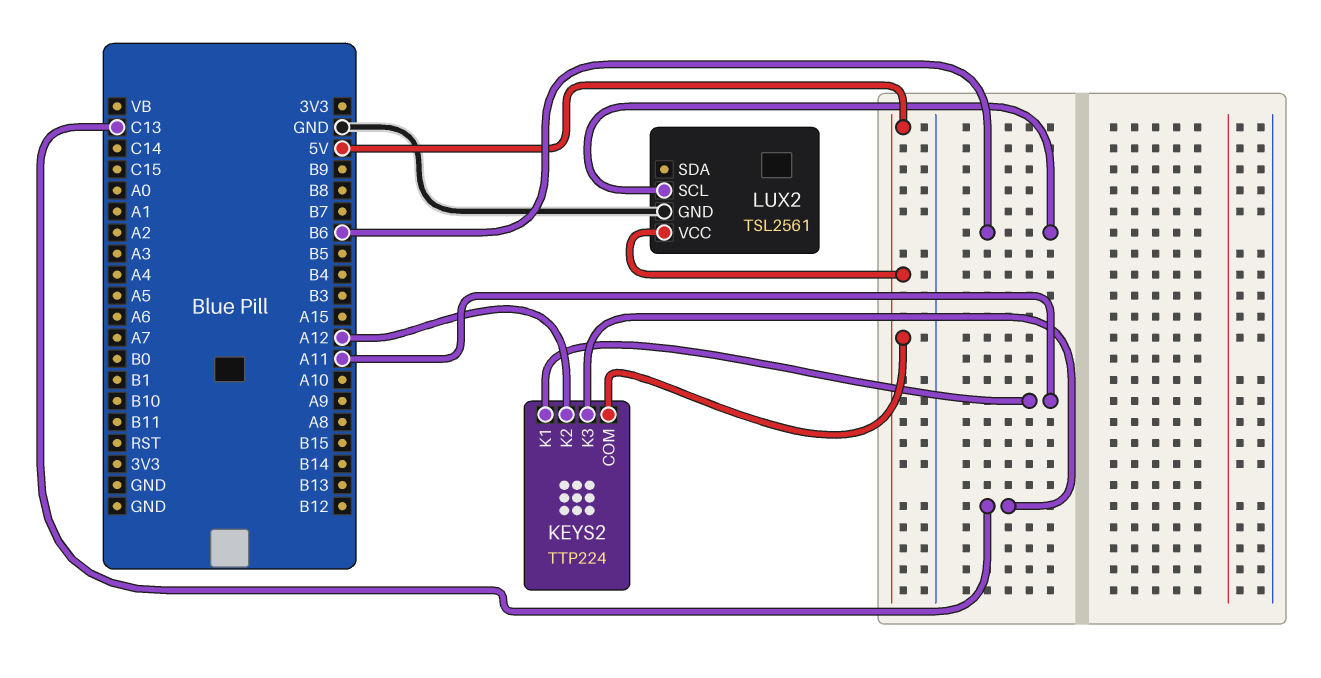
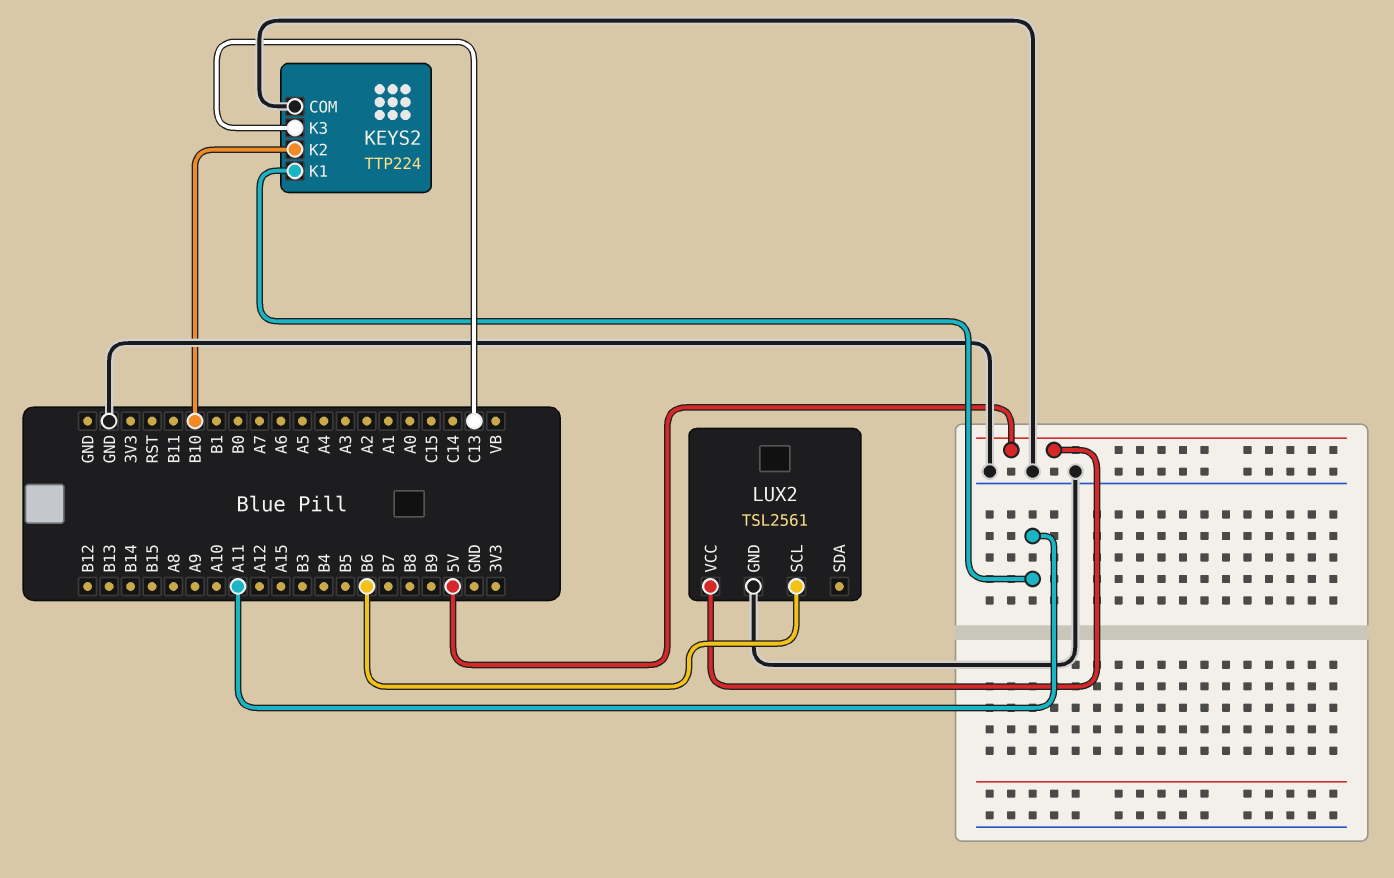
KEYS2 pin COM: 5V -> GND
KEYS2 pin K2: A12 -> B10

